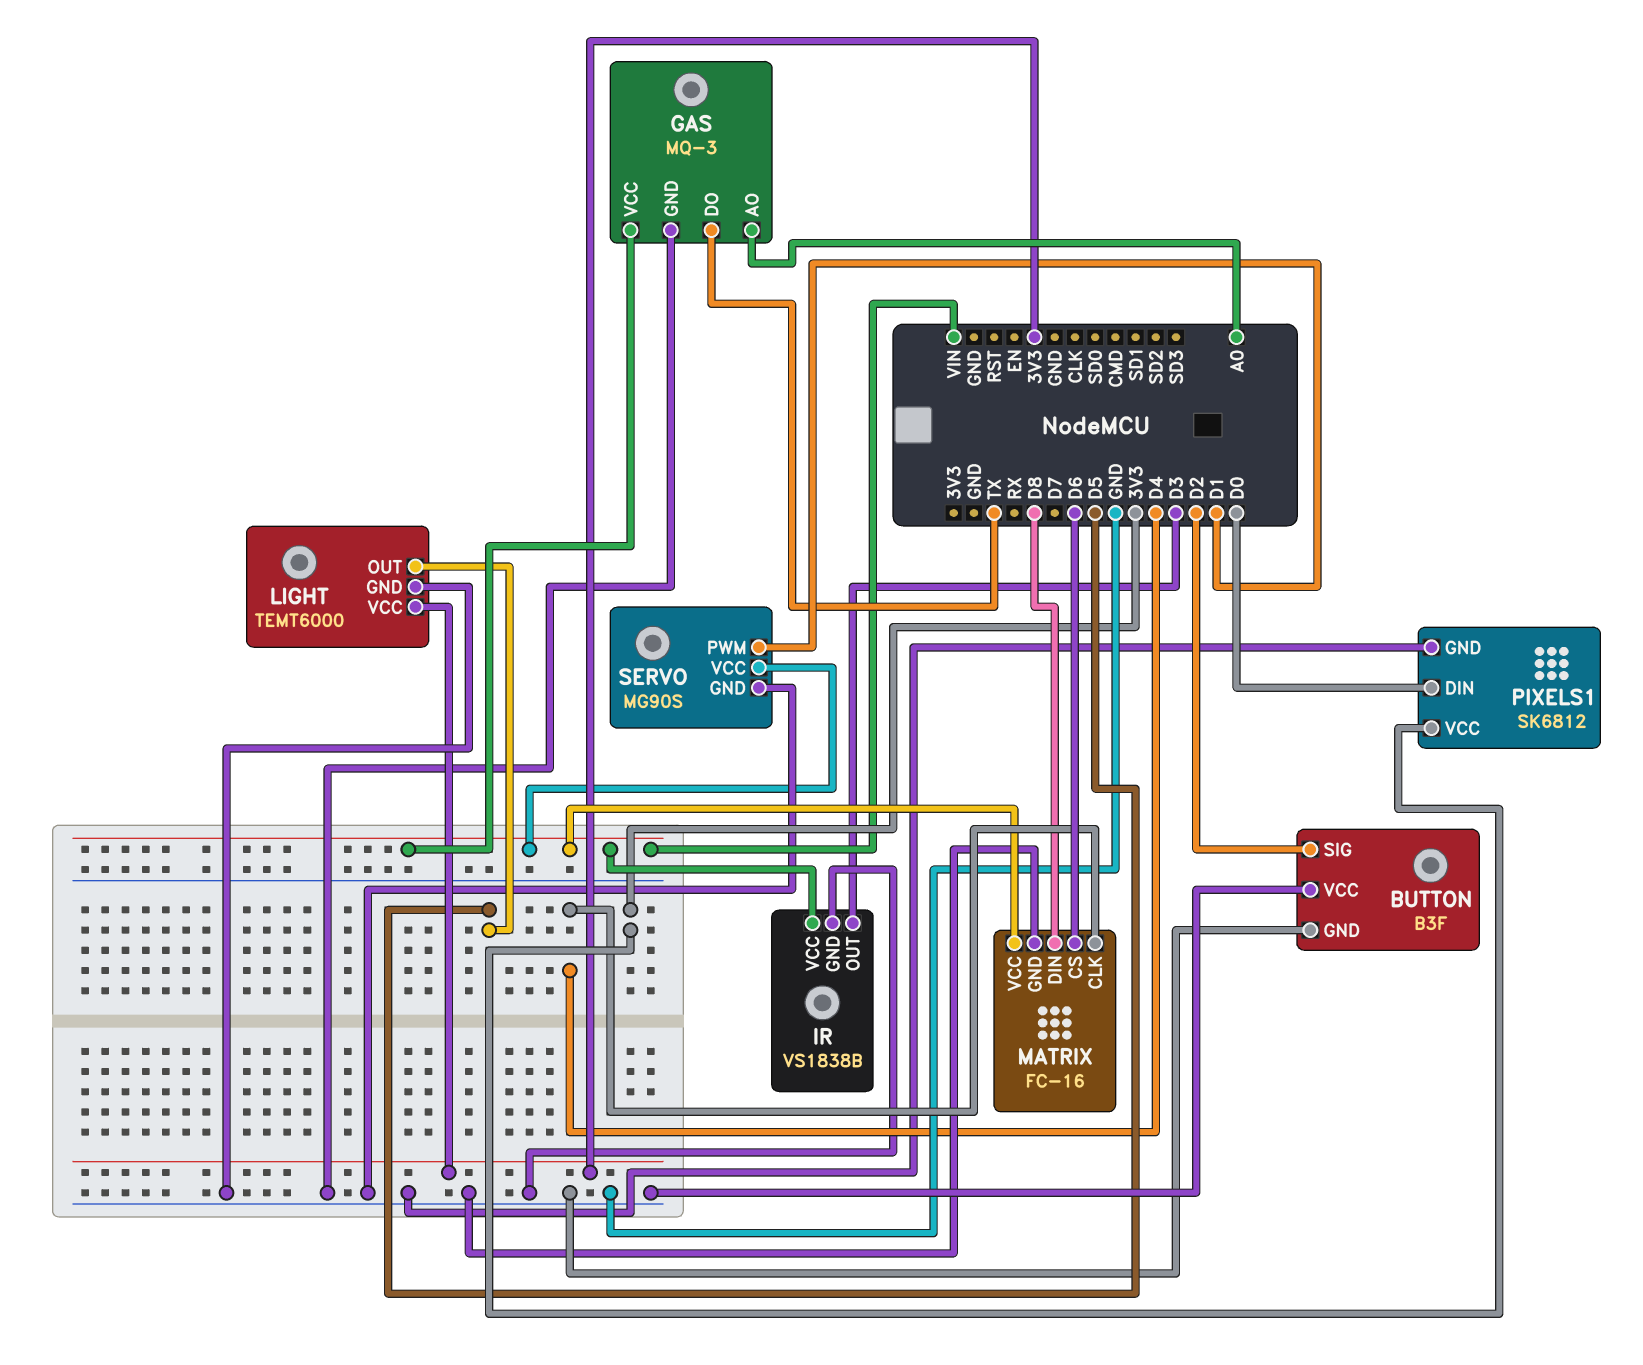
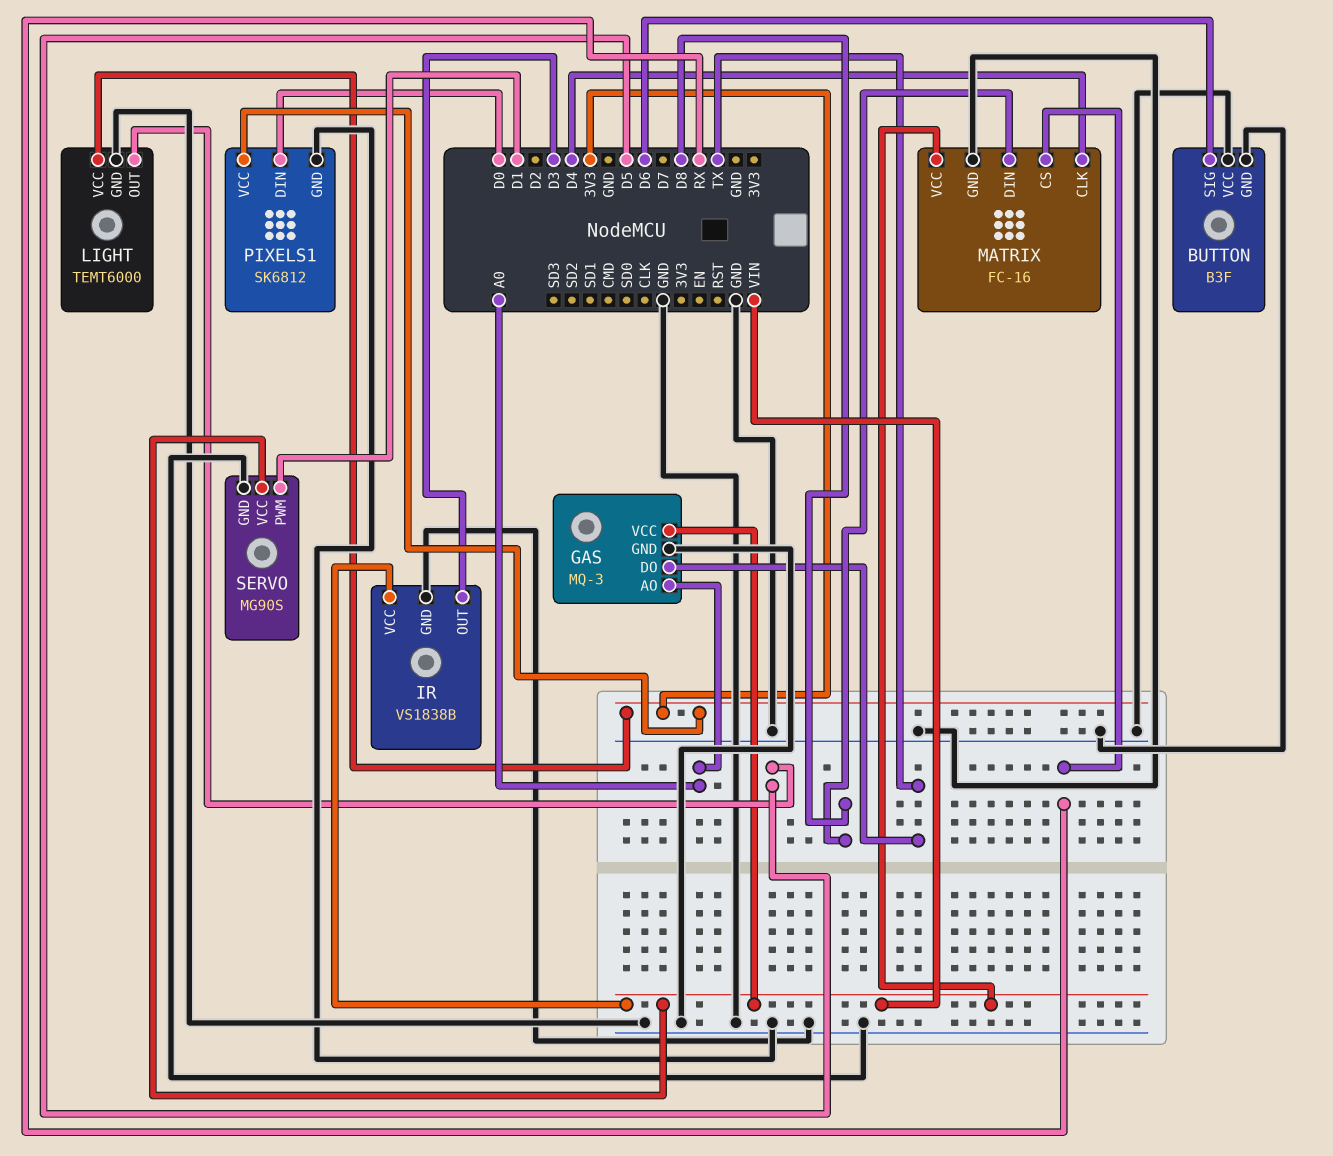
BUTTON pin SIG: D2 -> D6
MATRIX pin CS: D6 -> RX

